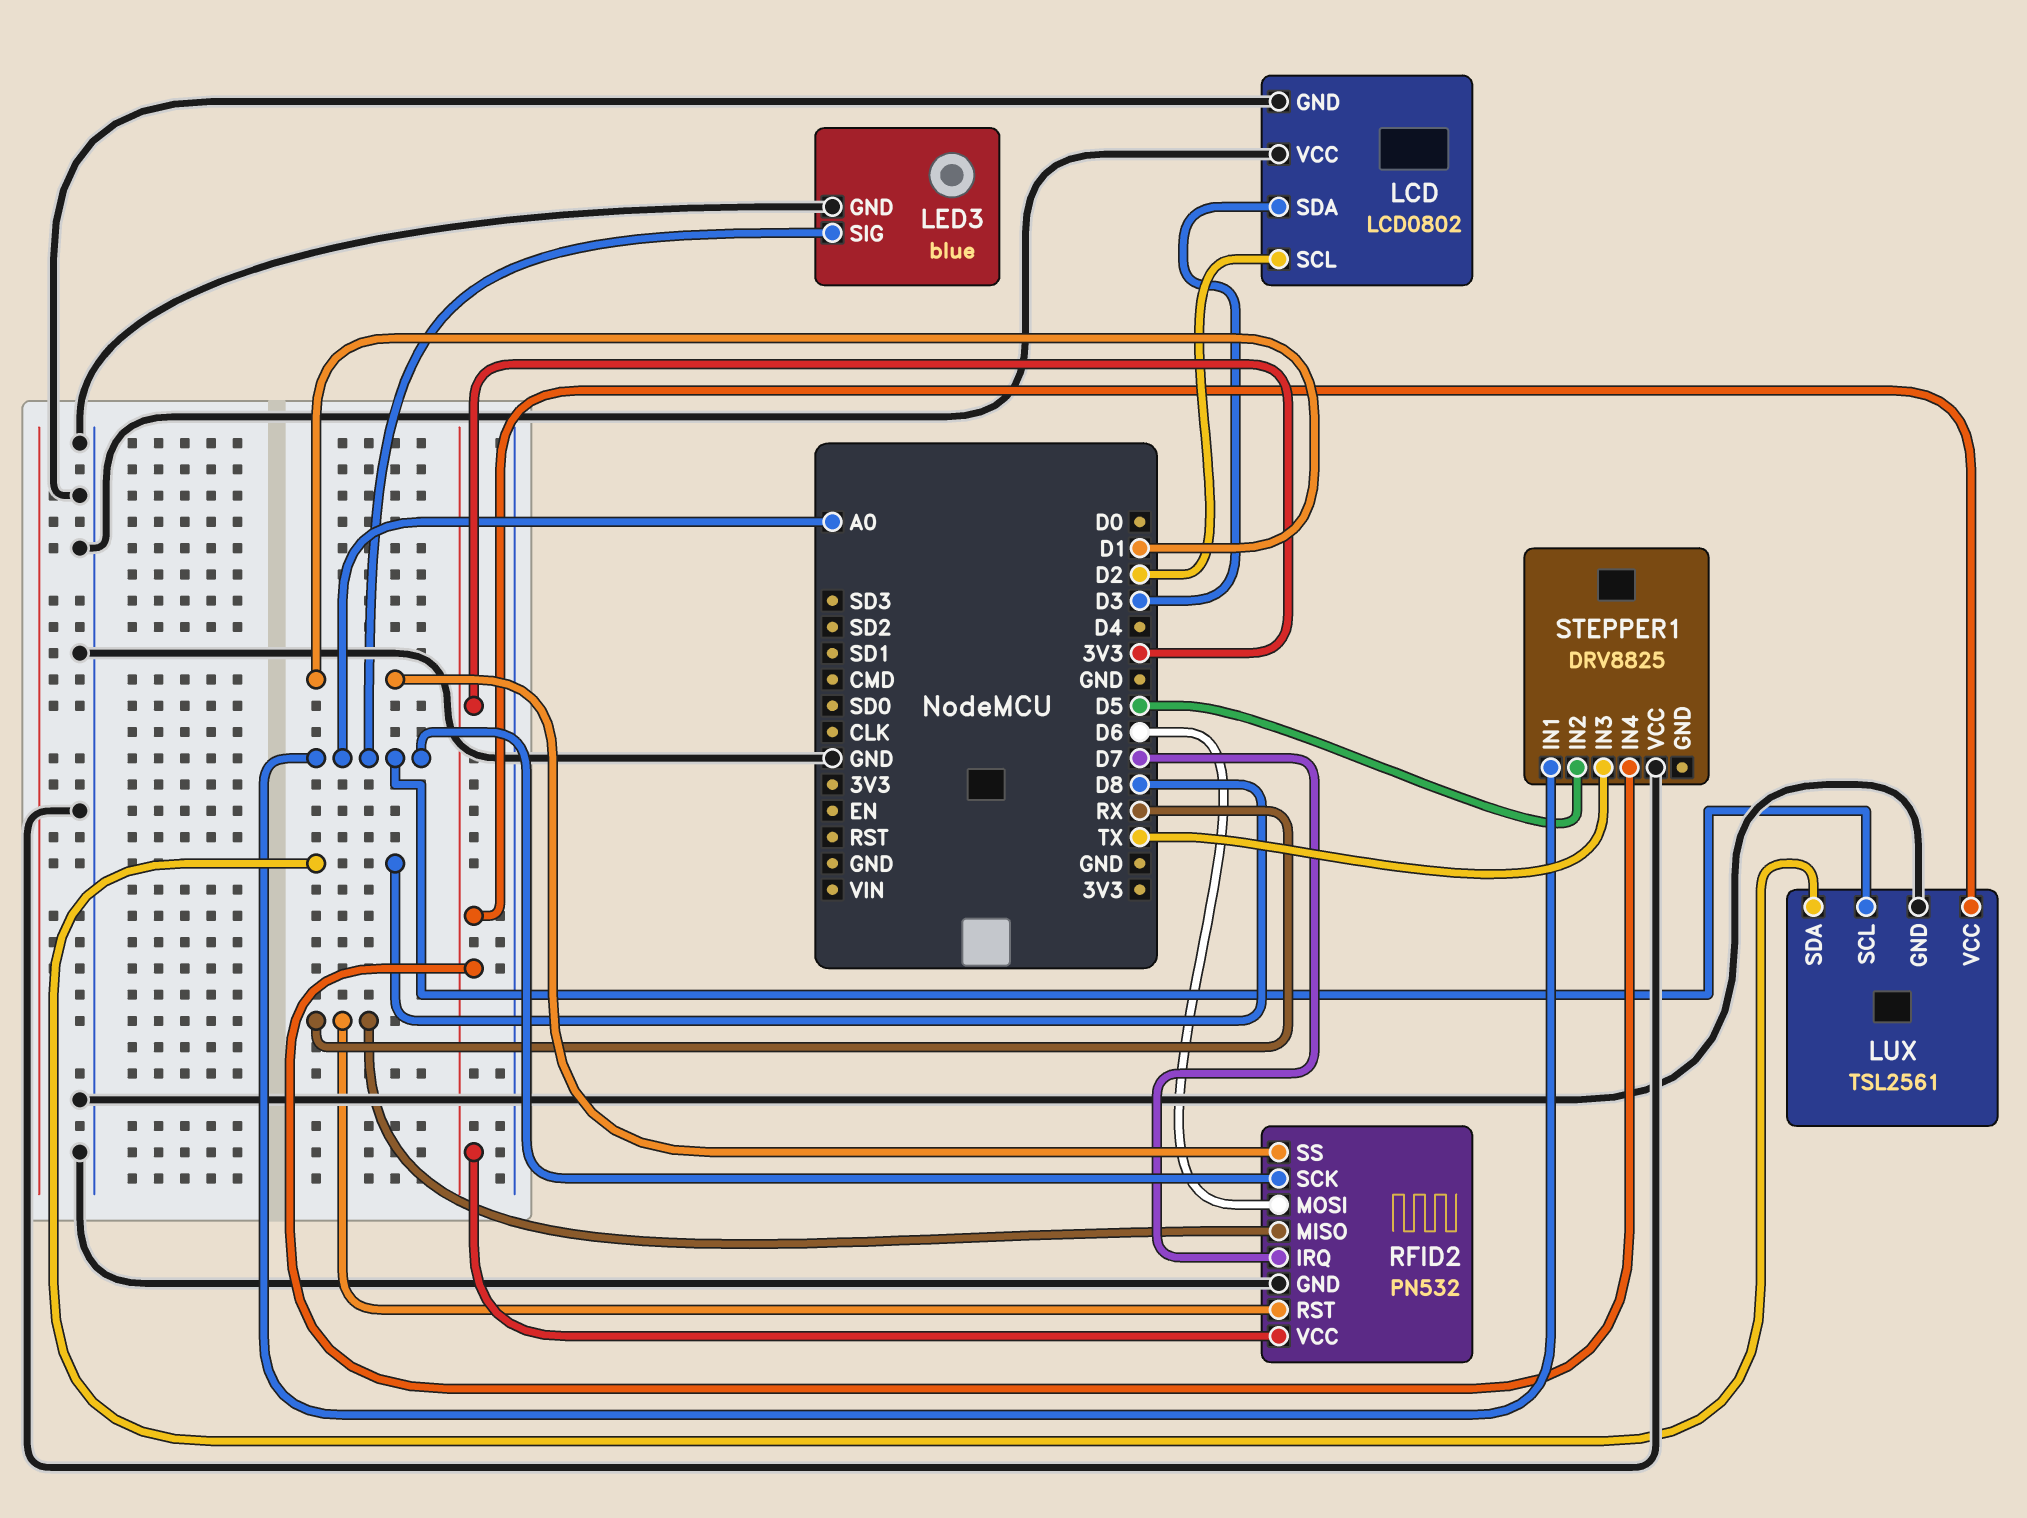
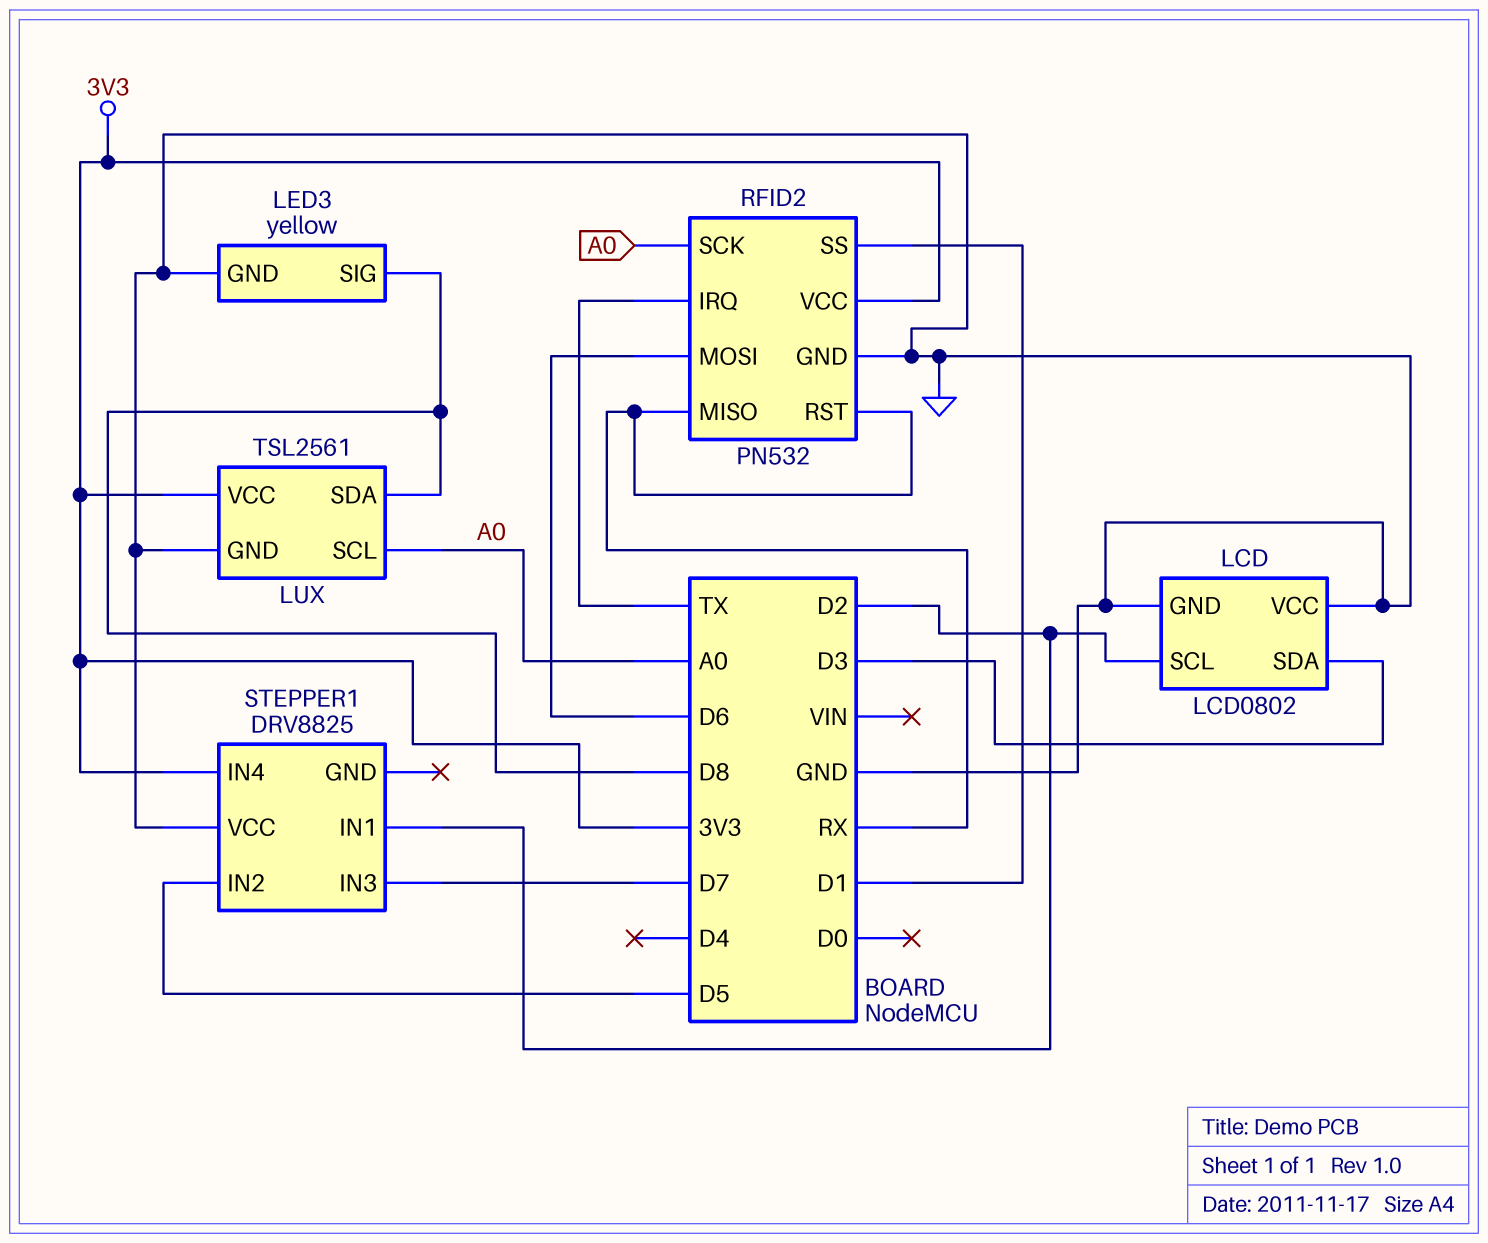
LED3: blue -> yellow
LED3 pin SIG: A0 -> D8
RFID2 pin IRQ: D7 -> TX
STEPPER1 pin IN1: A0 -> D2
STEPPER1 pin IN3: TX -> D7

